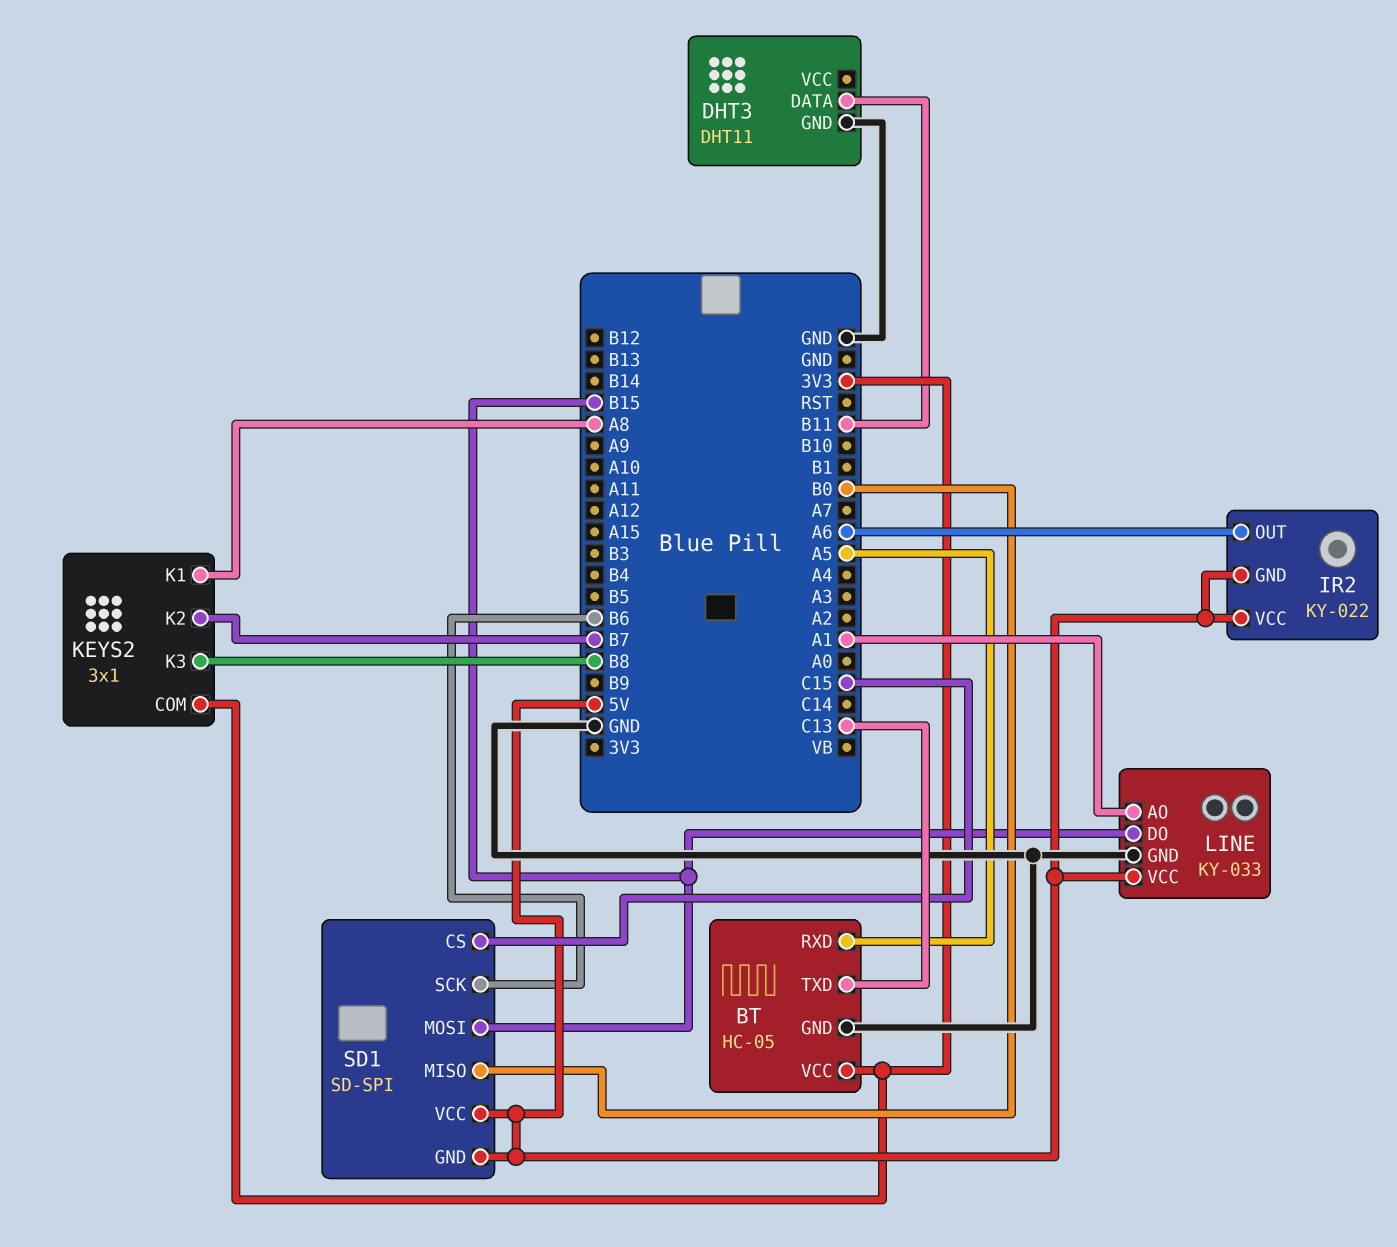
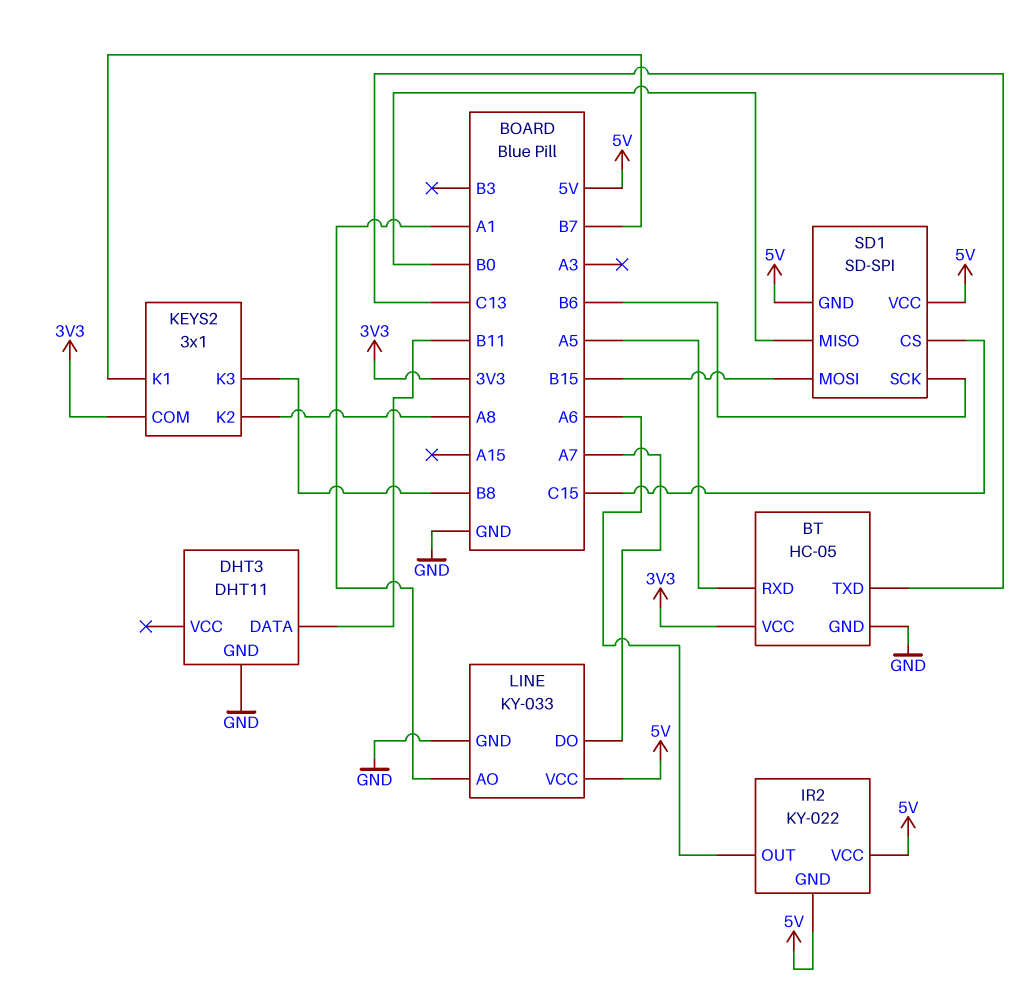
KEYS2 pin K1: A8 -> B7
KEYS2 pin K2: B7 -> A8
LINE pin DO: B15 -> A7

